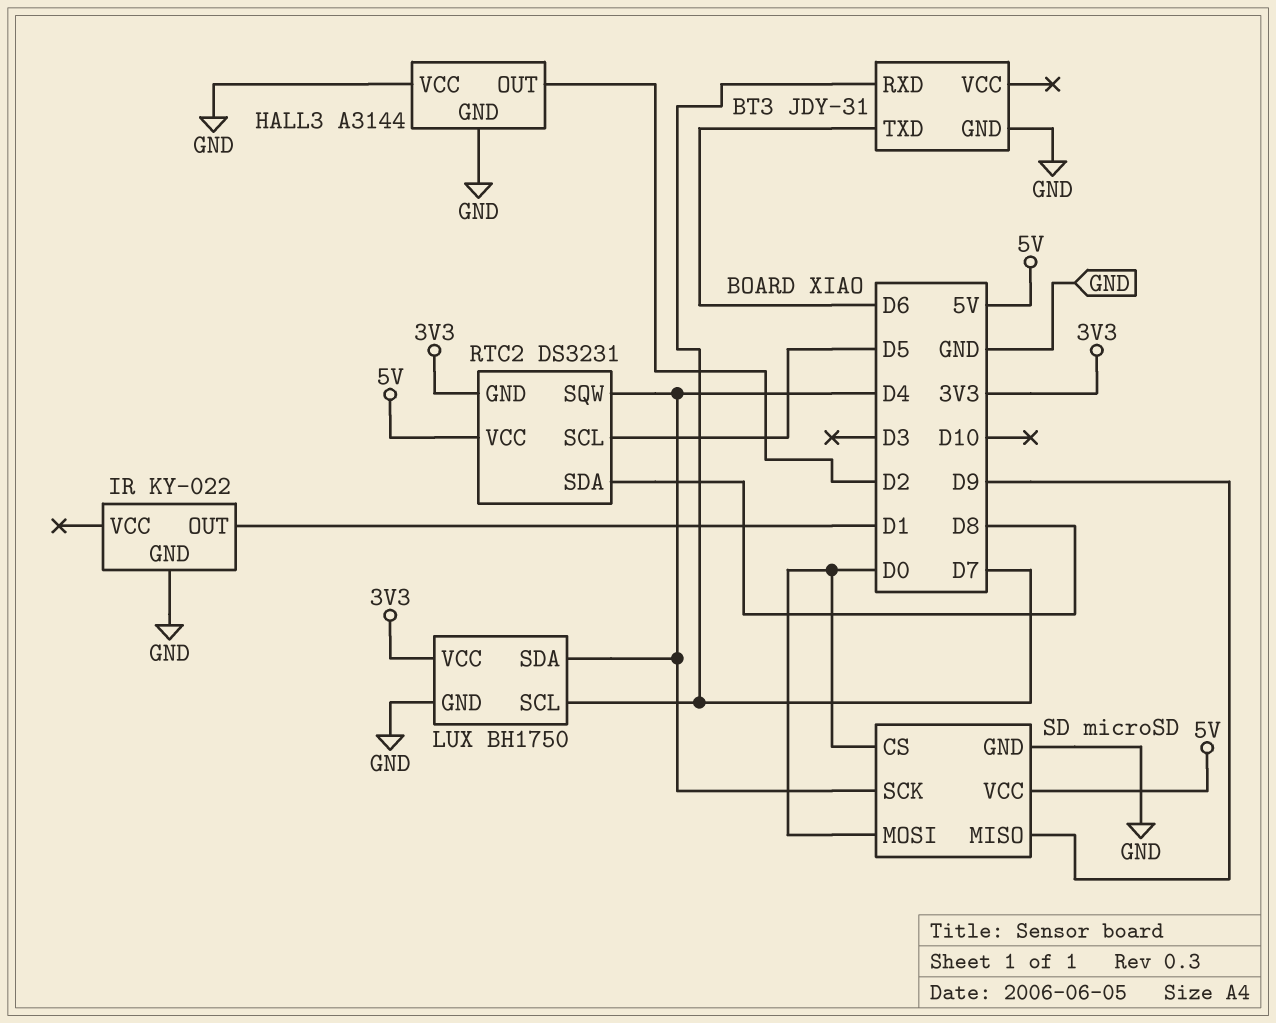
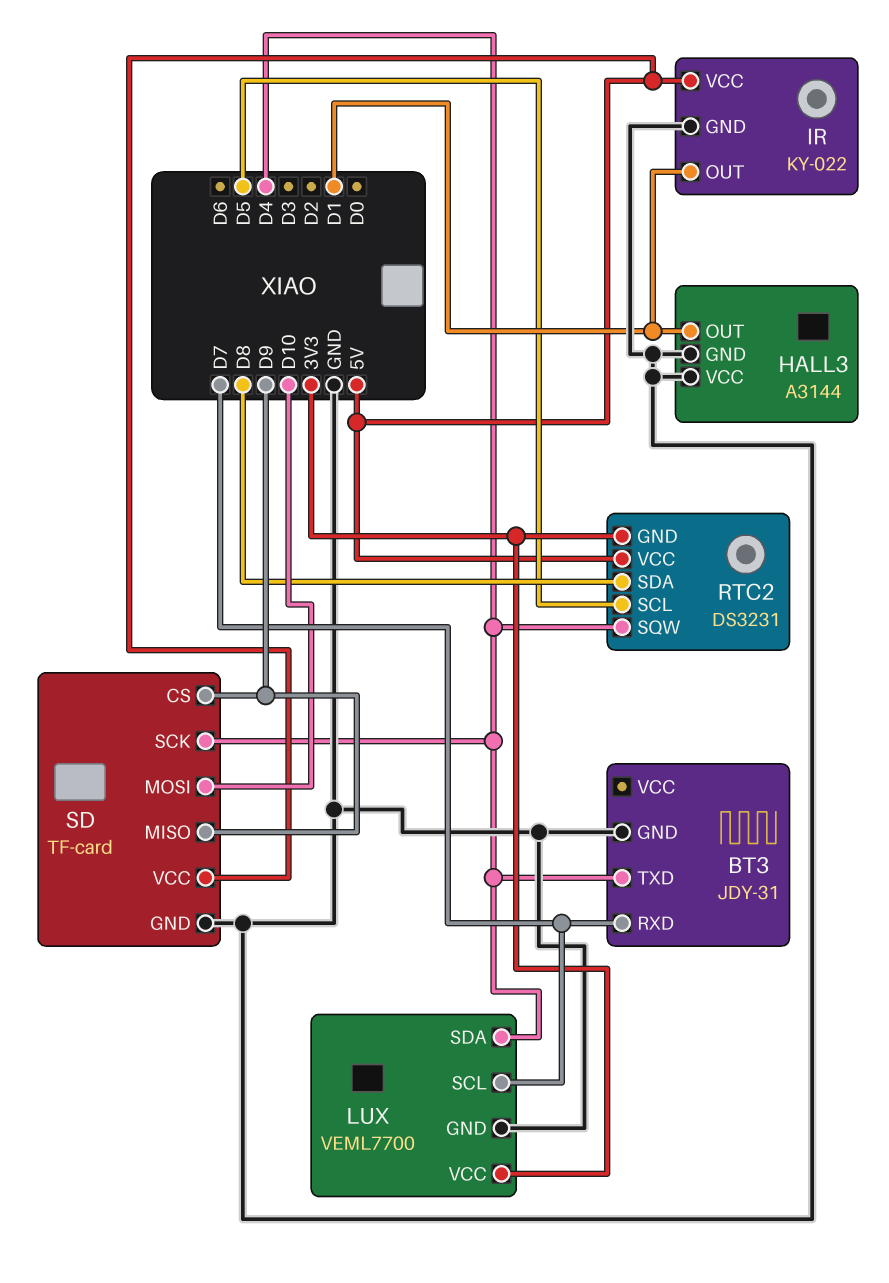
BT3 pin TXD: D6 -> D4
HALL3 pin OUT: D2 -> D1
IR pin VCC: none -> 5V
LUX: BH1750 -> VEML7700
SD: microSD -> TF-card
SD pin CS: D0 -> D9
SD pin MOSI: D0 -> D10

